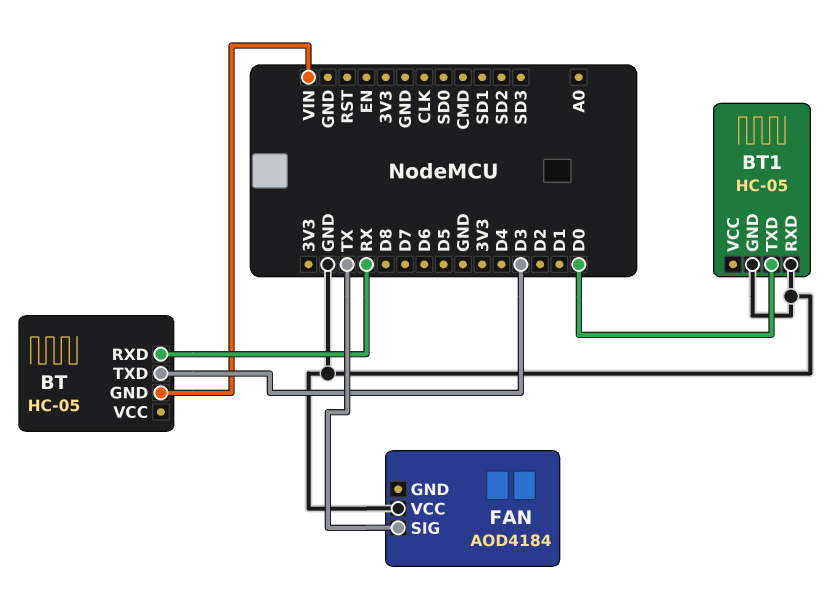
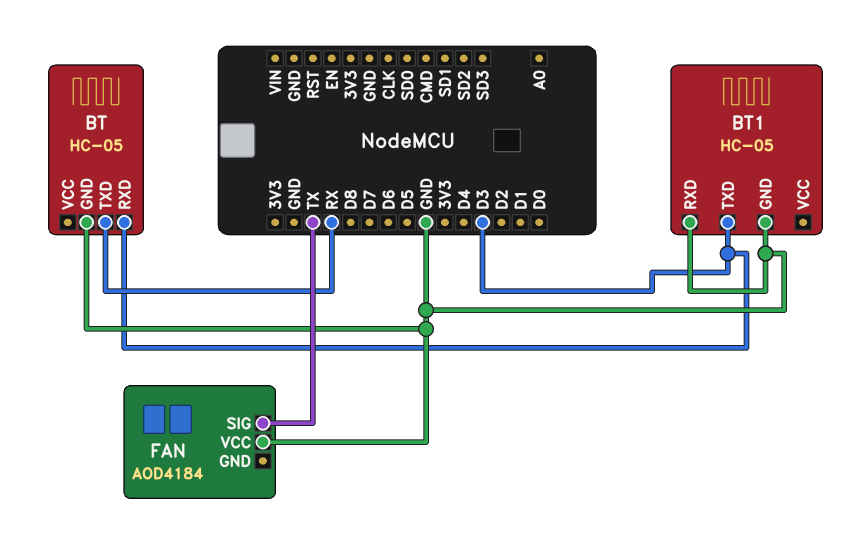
BT pin GND: VIN -> GND
BT pin RXD: RX -> D3
BT pin TXD: D3 -> RX
BT1 pin TXD: D0 -> D3

